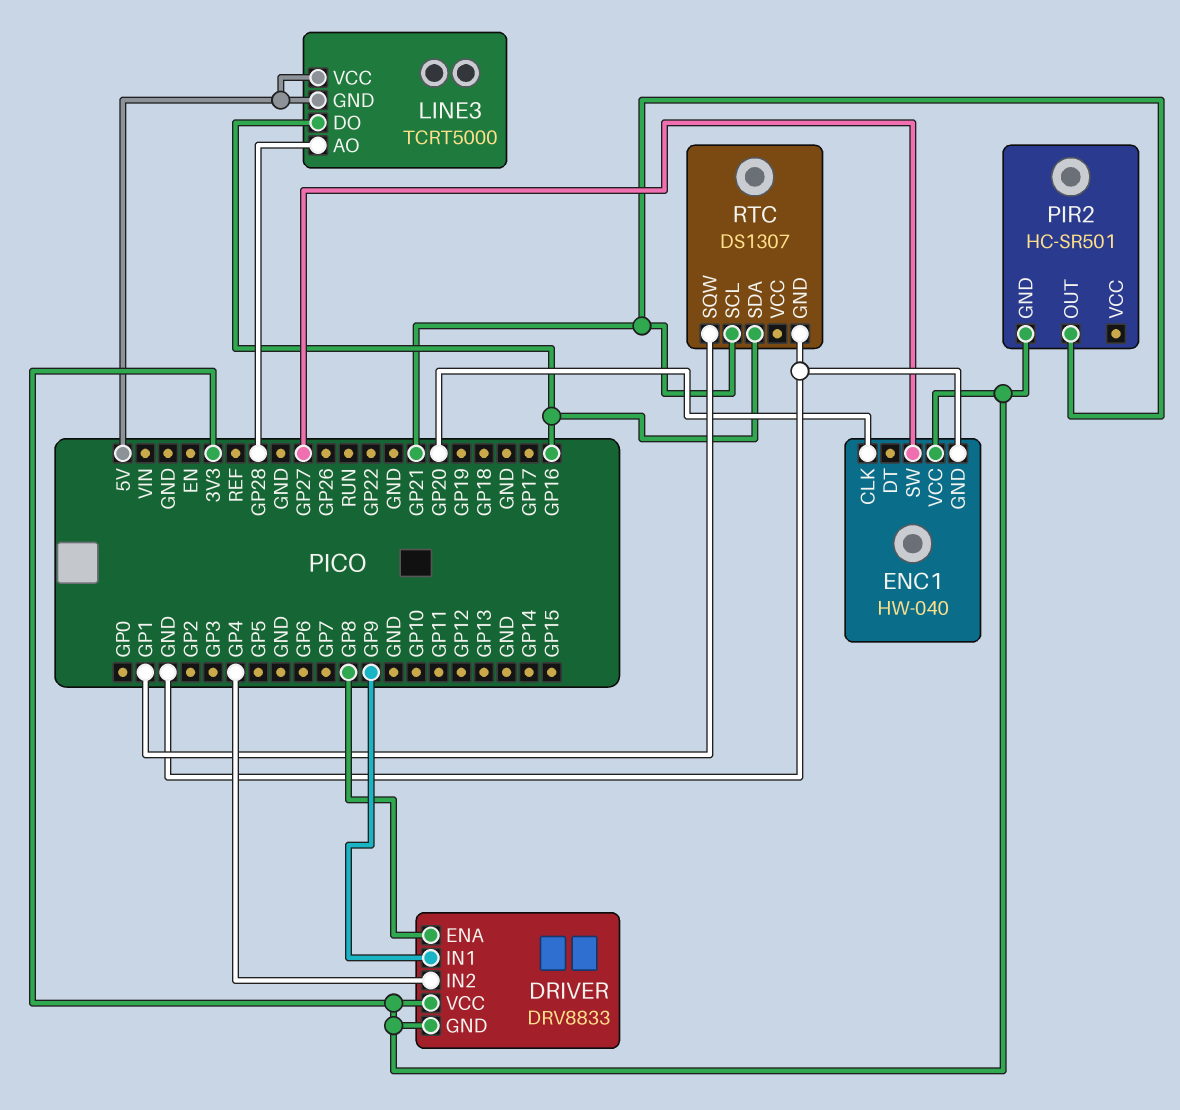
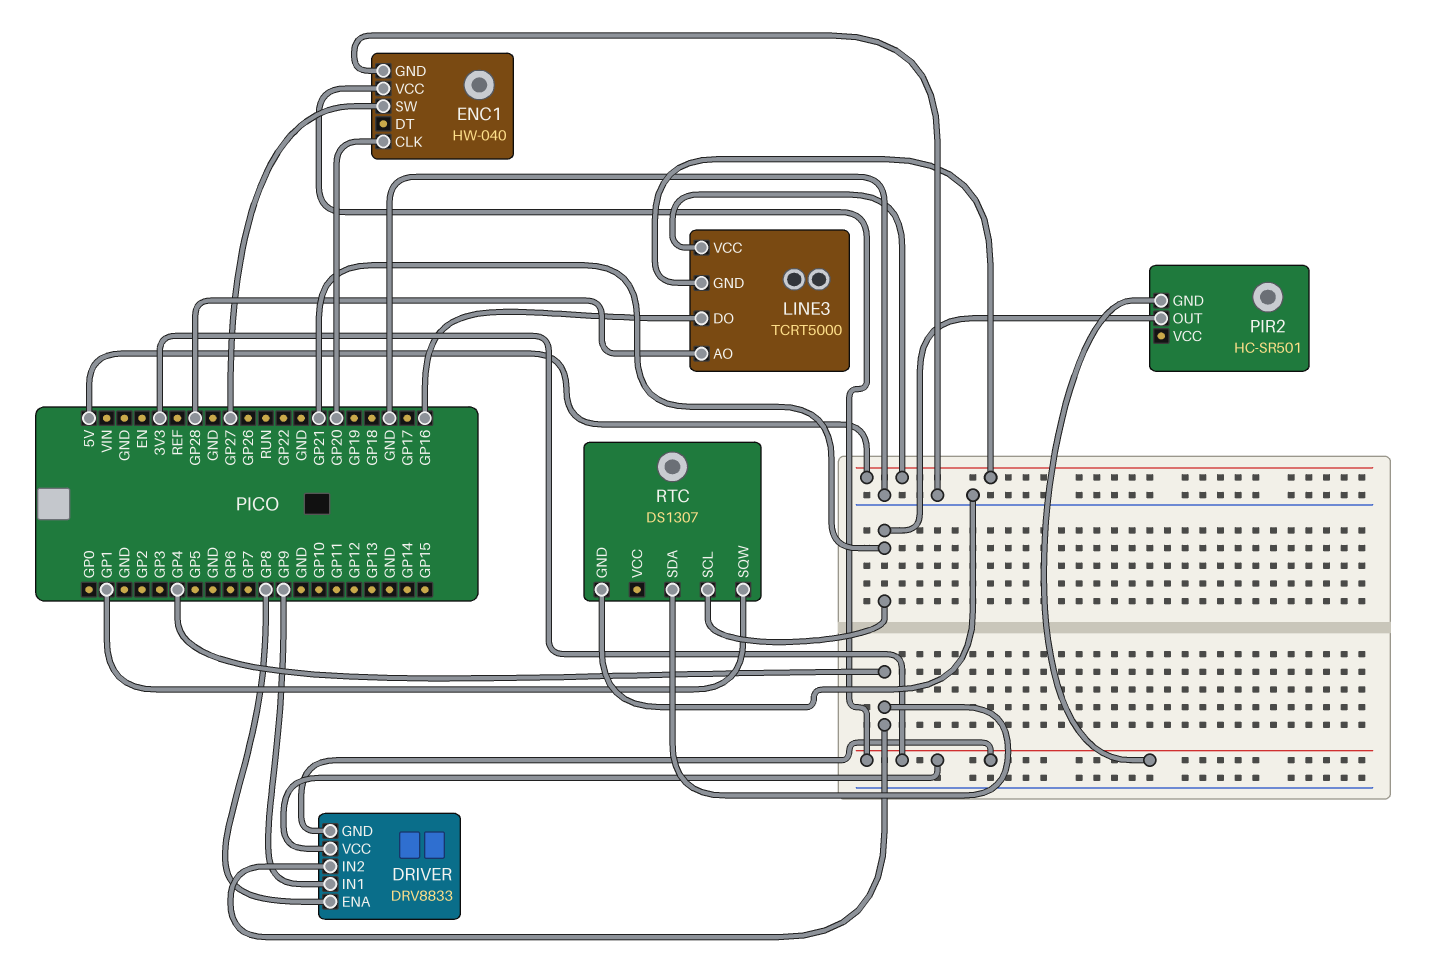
RTC pin SDA: GP16 -> GP4

